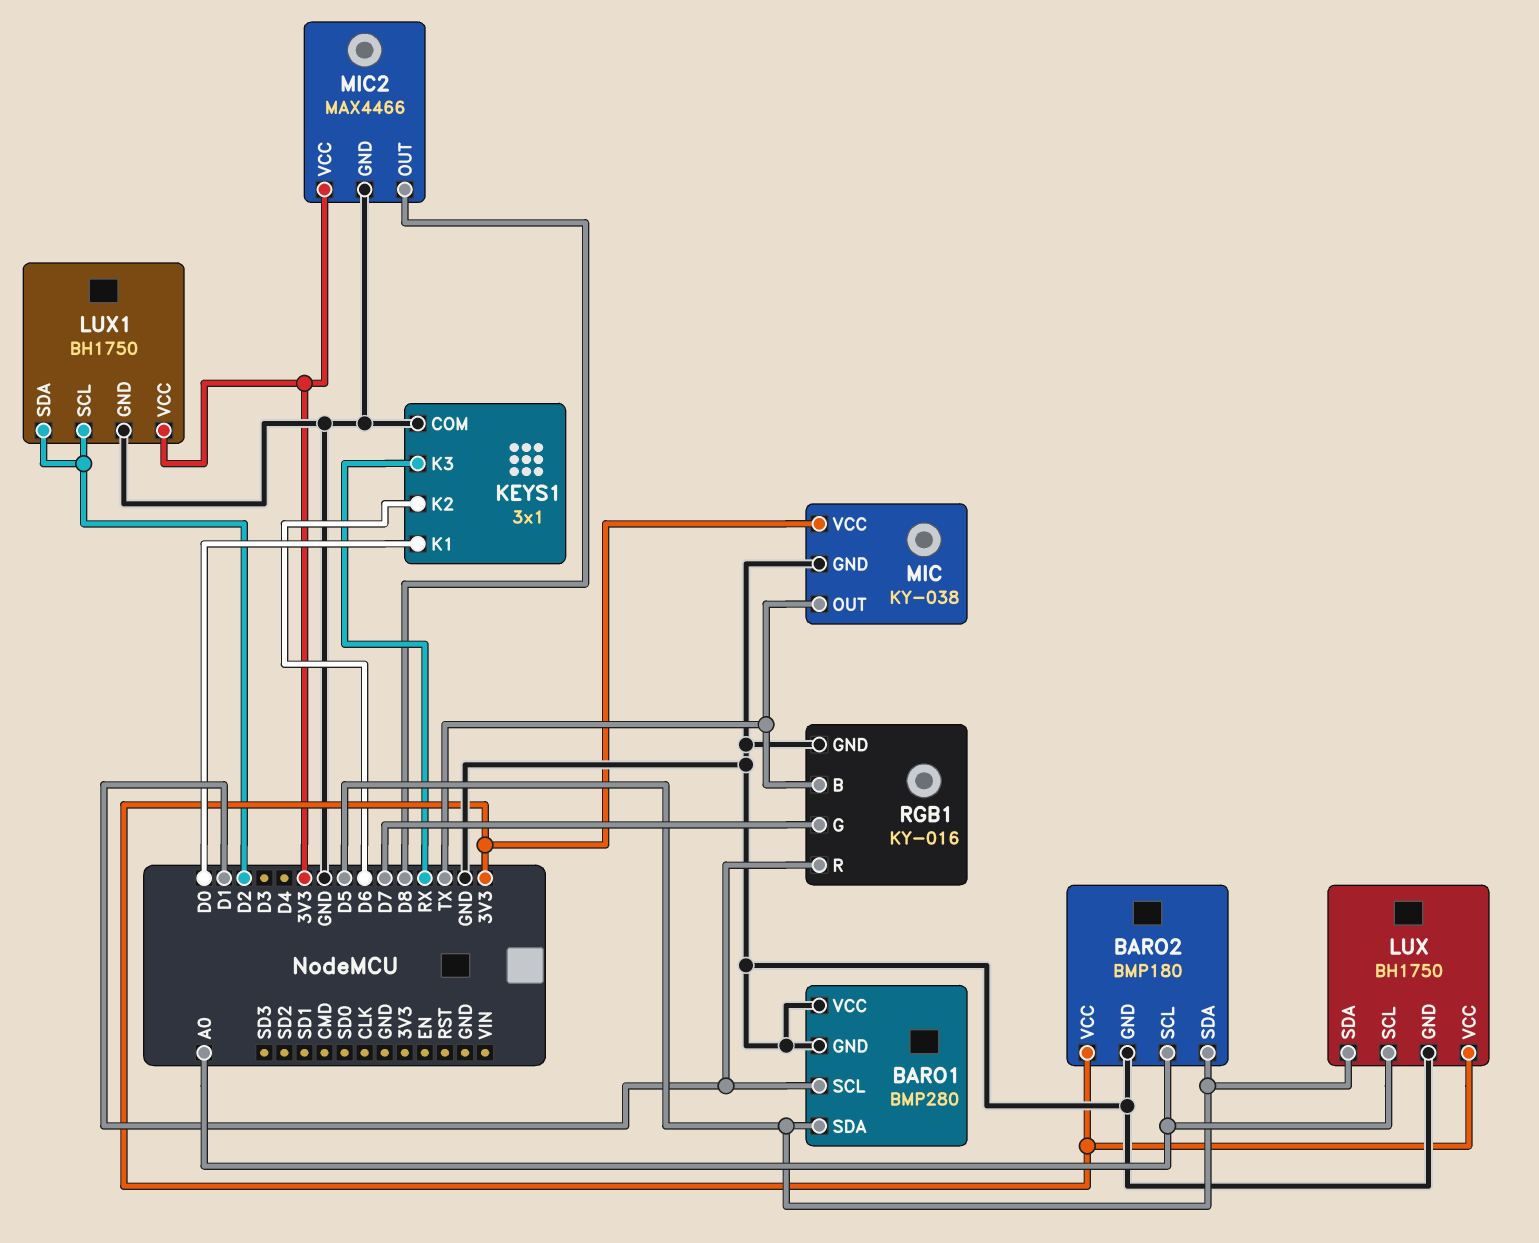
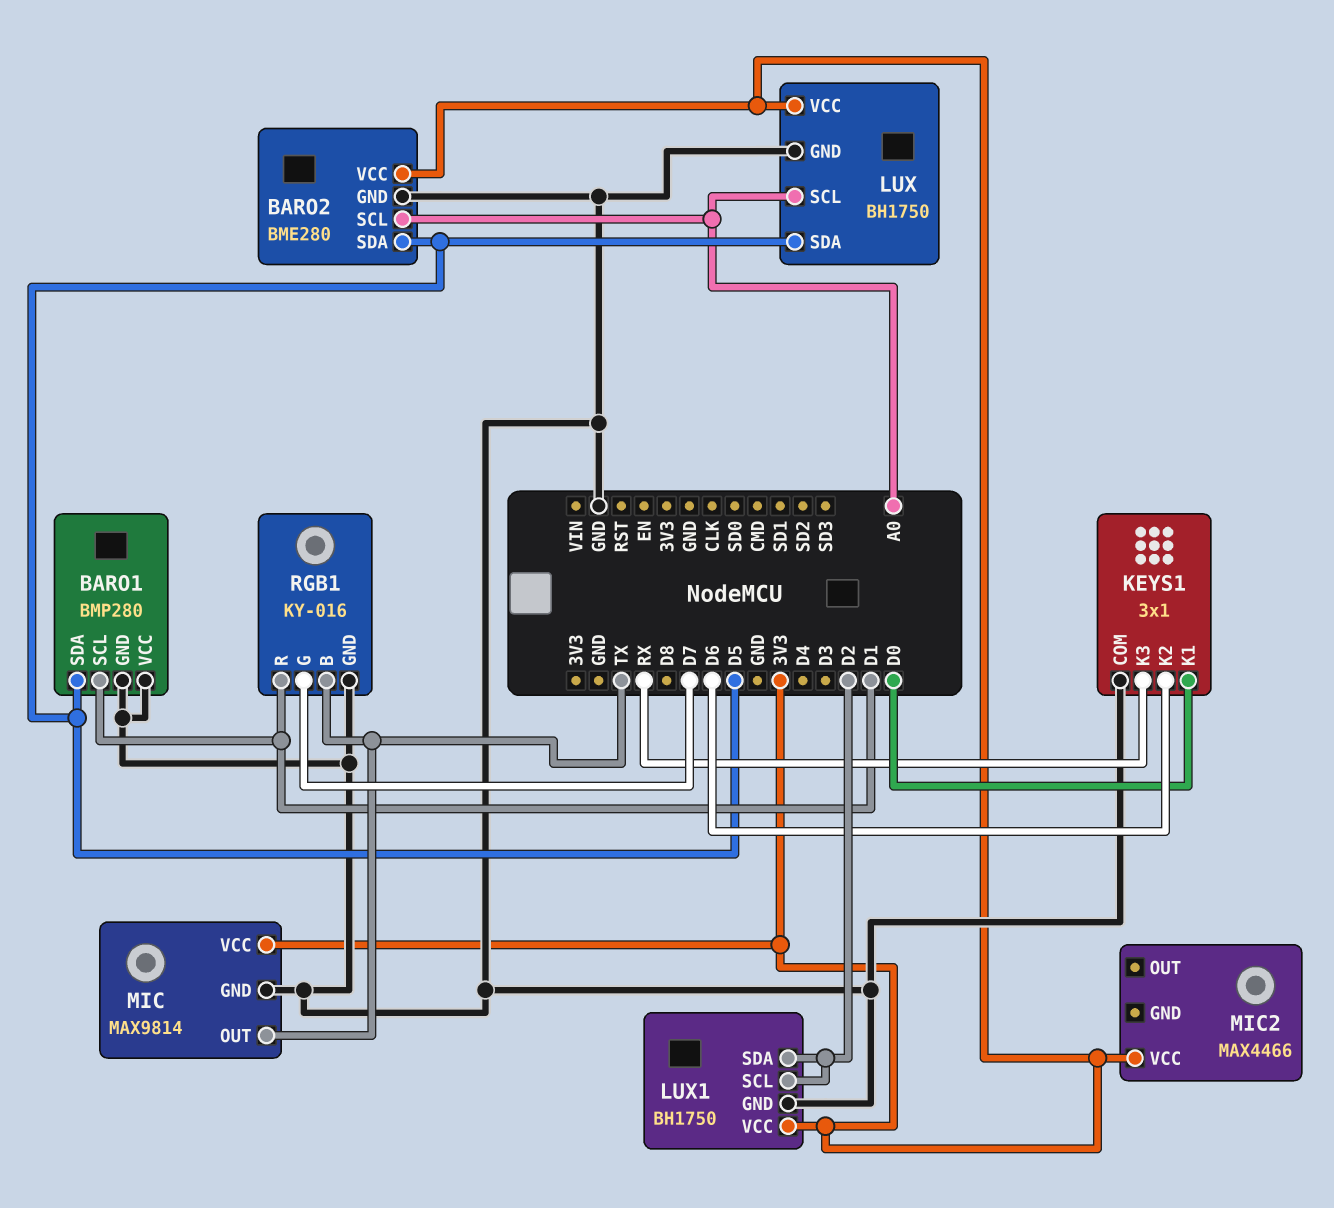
BARO2: BMP180 -> BME280
MIC: KY-038 -> MAX9814
MIC2 pin GND: GND -> none
MIC2 pin OUT: D8 -> none

